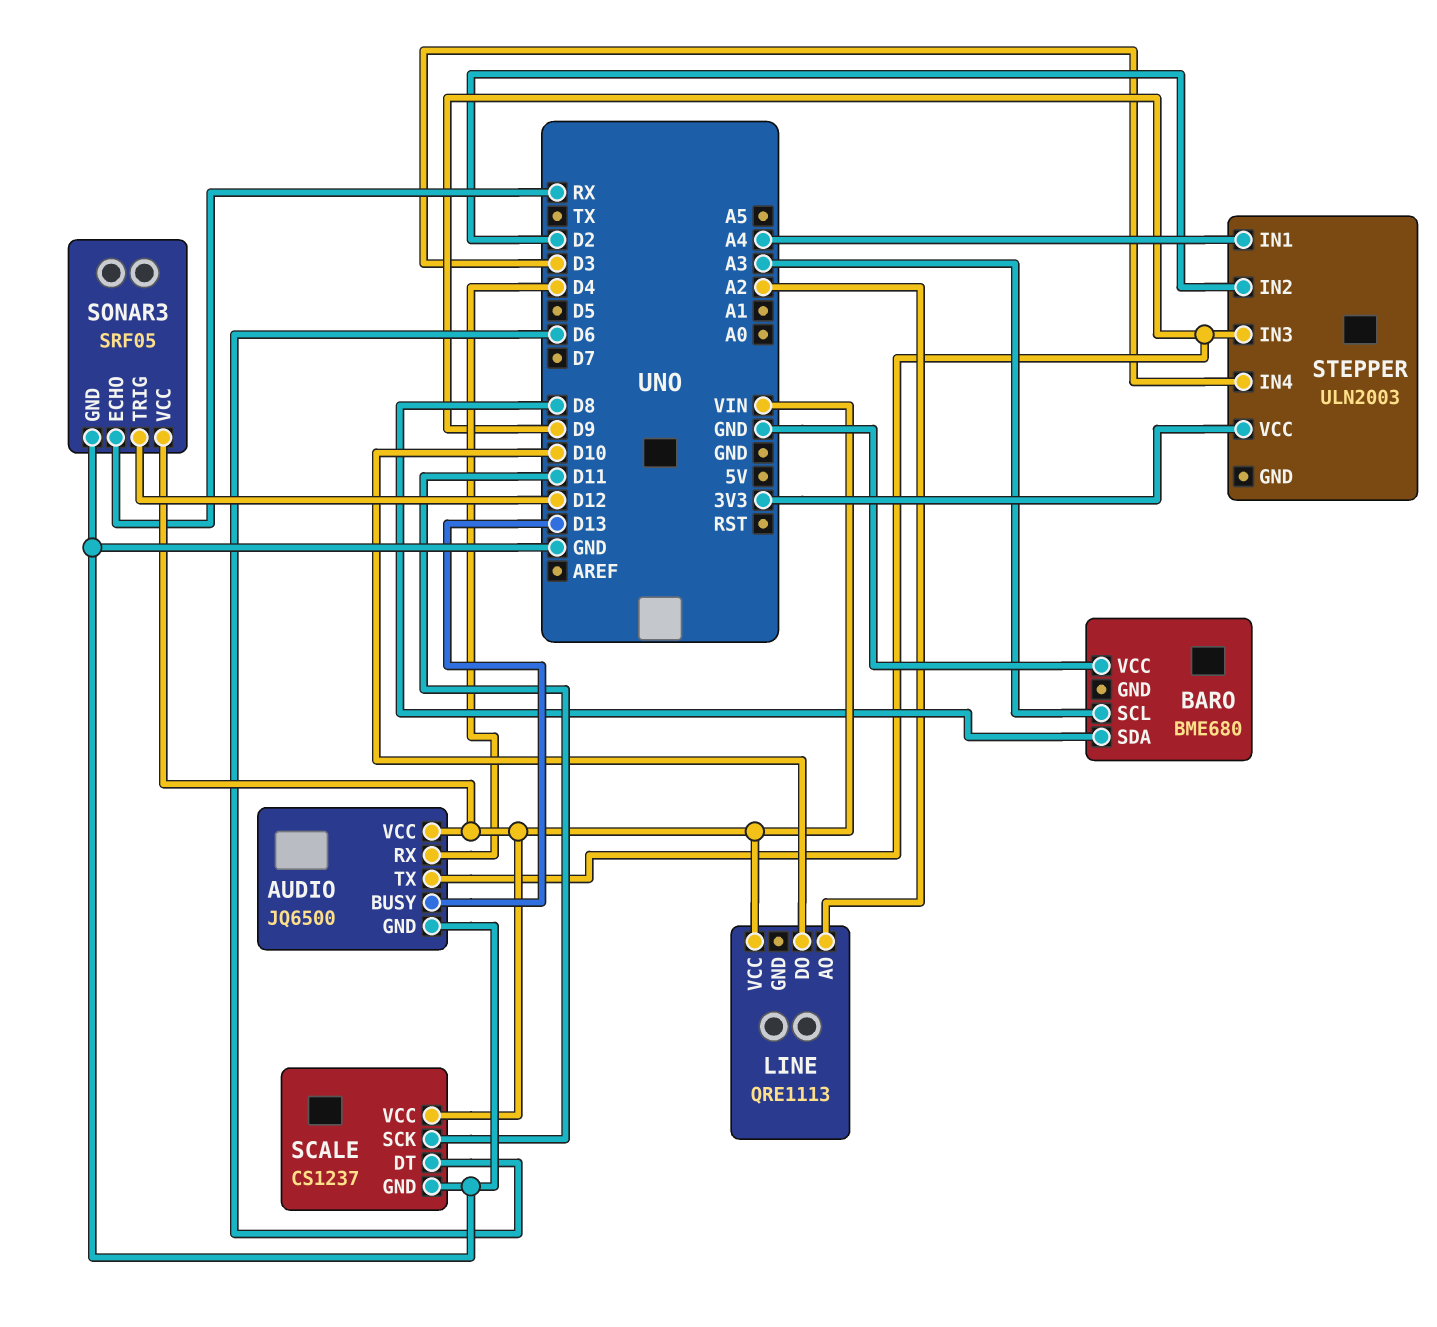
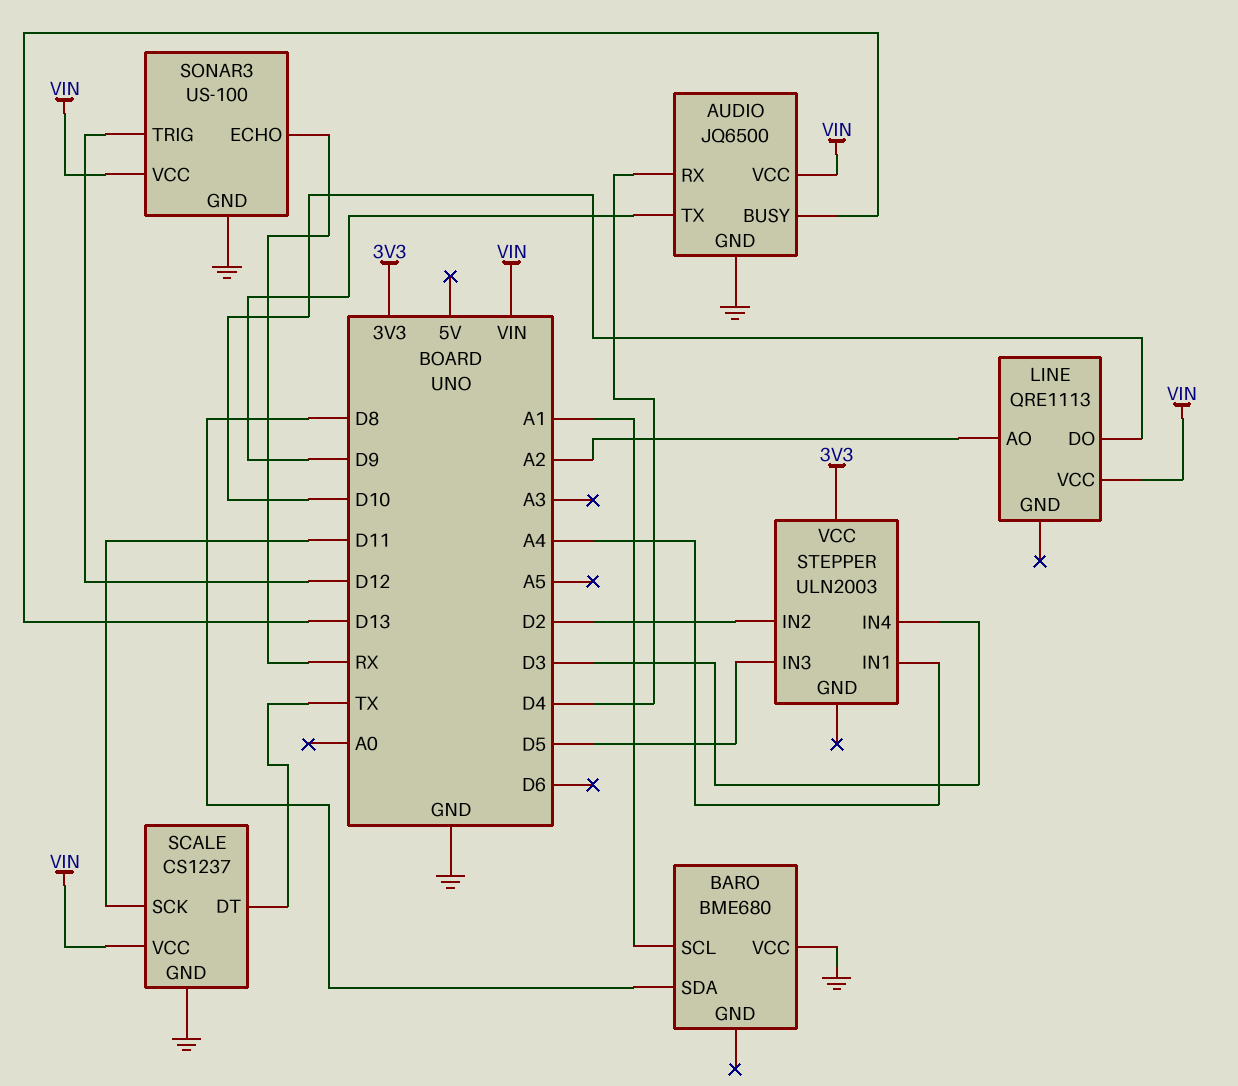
BARO pin SCL: A3 -> A1
SCALE pin DT: D6 -> TX
SONAR3: SRF05 -> US-100
STEPPER pin IN3: D9 -> D5

